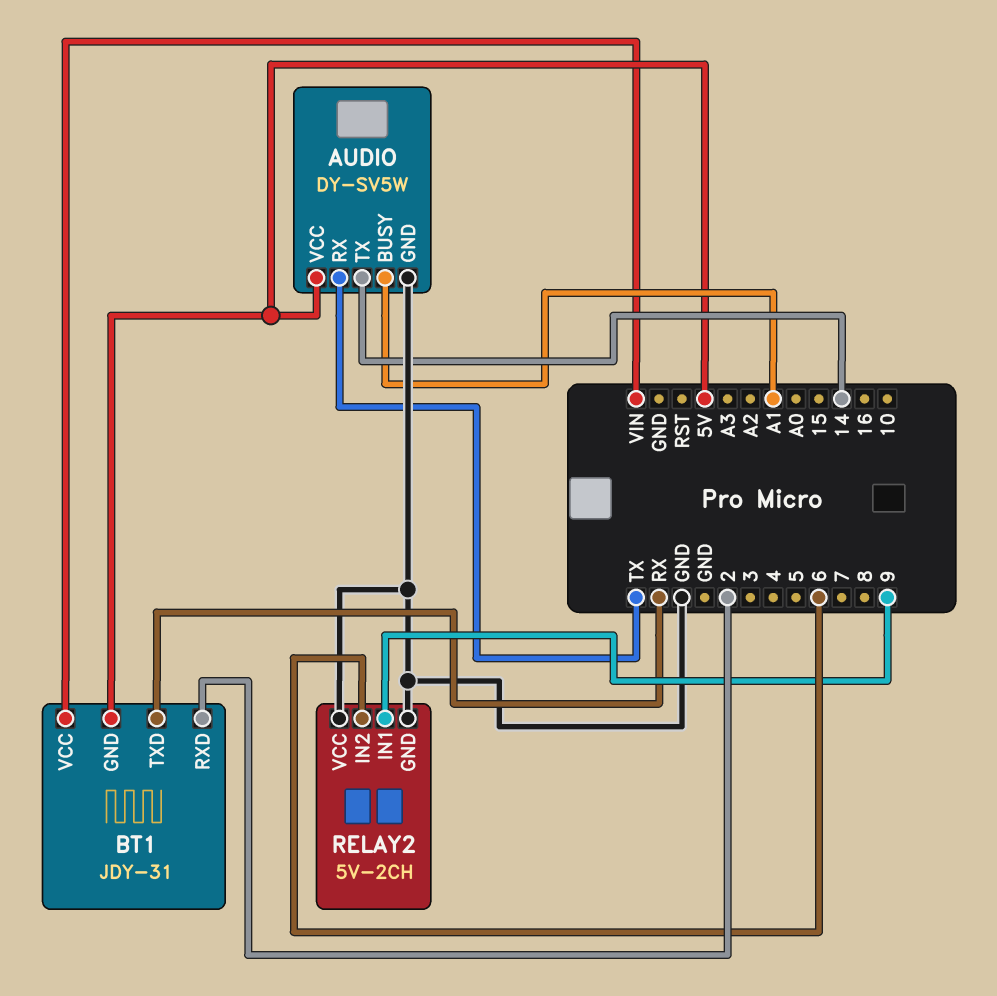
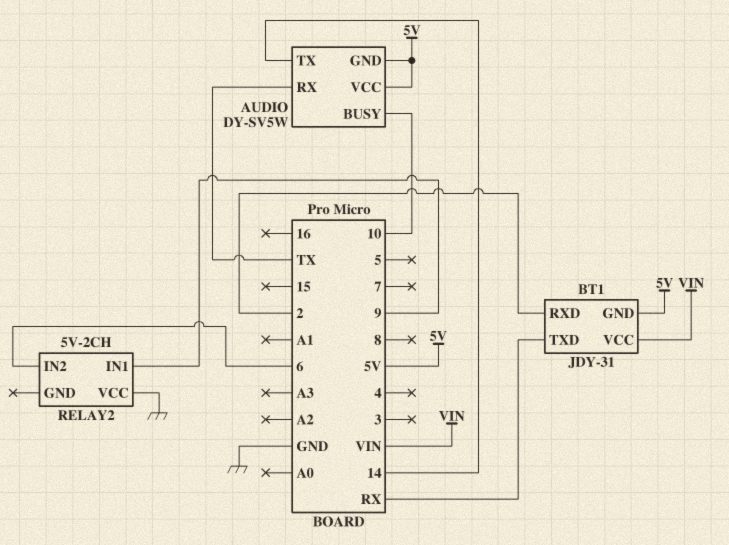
AUDIO pin BUSY: A1 -> 10
AUDIO pin GND: GND -> 5V
RELAY2 pin GND: GND -> none

